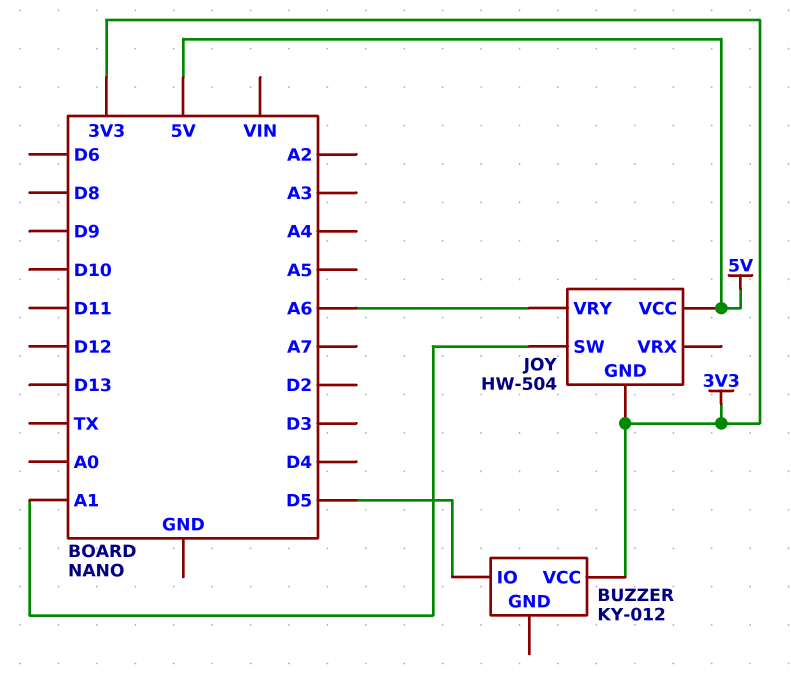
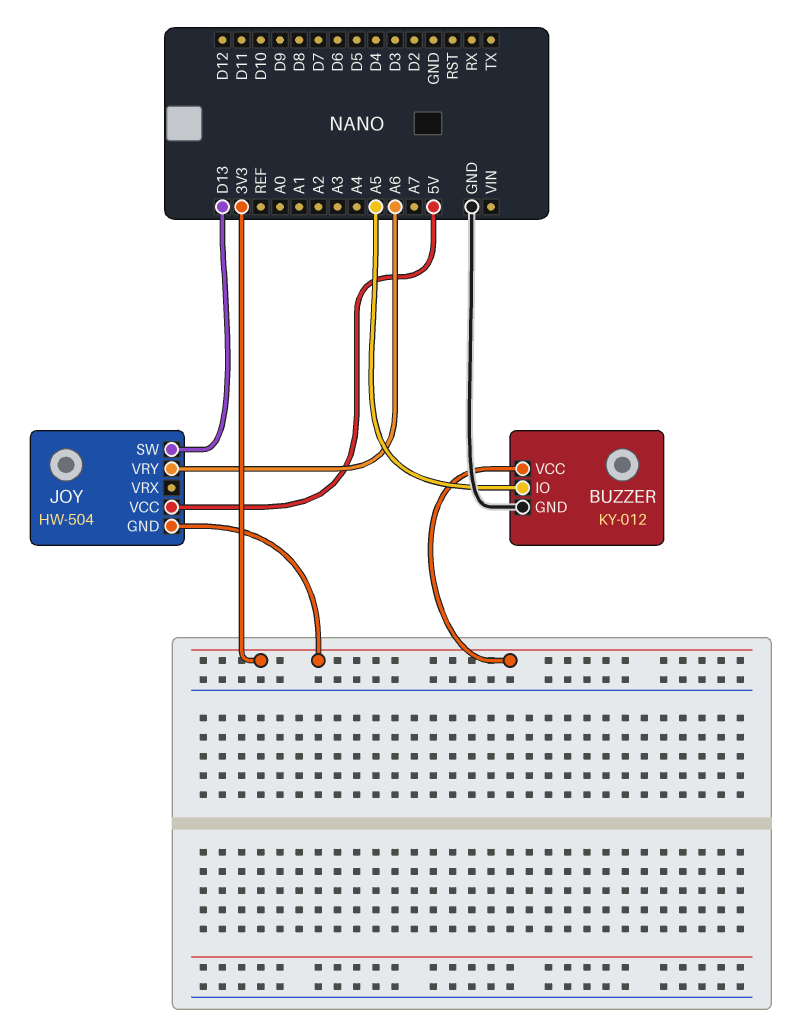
BUZZER pin GND: none -> GND
BUZZER pin IO: D5 -> A5
JOY pin SW: A1 -> D13

